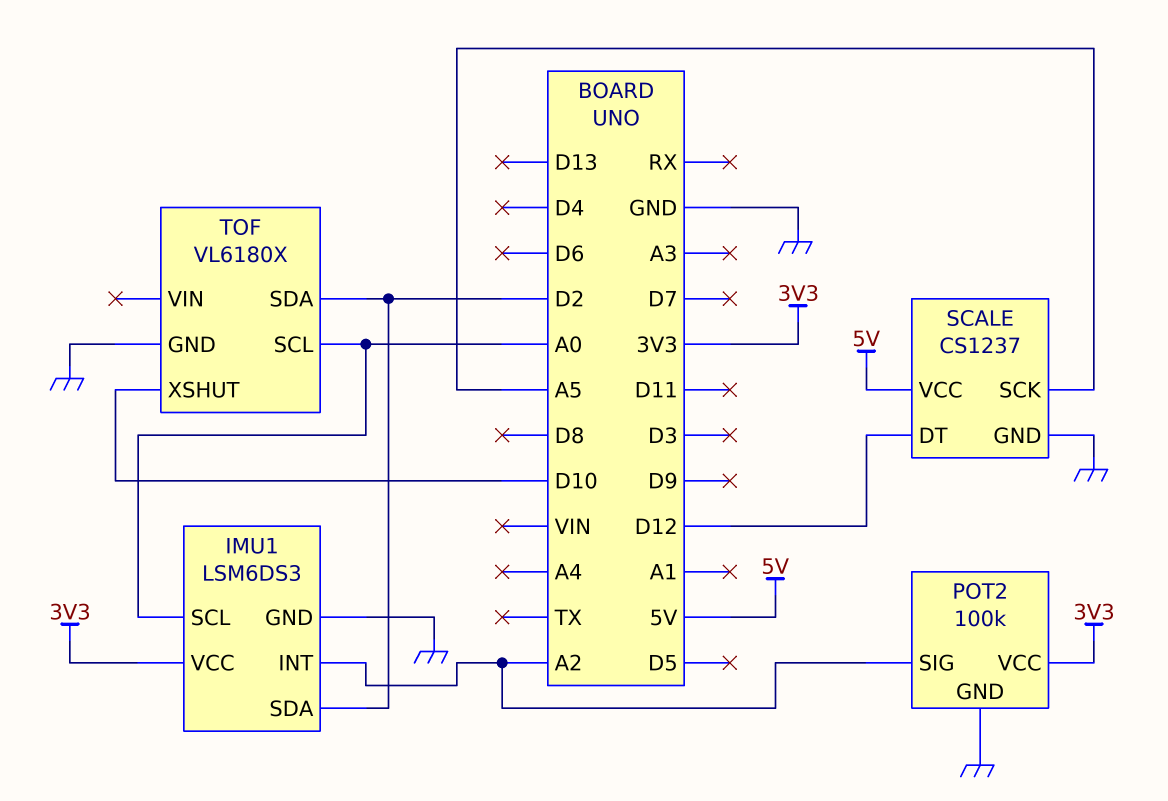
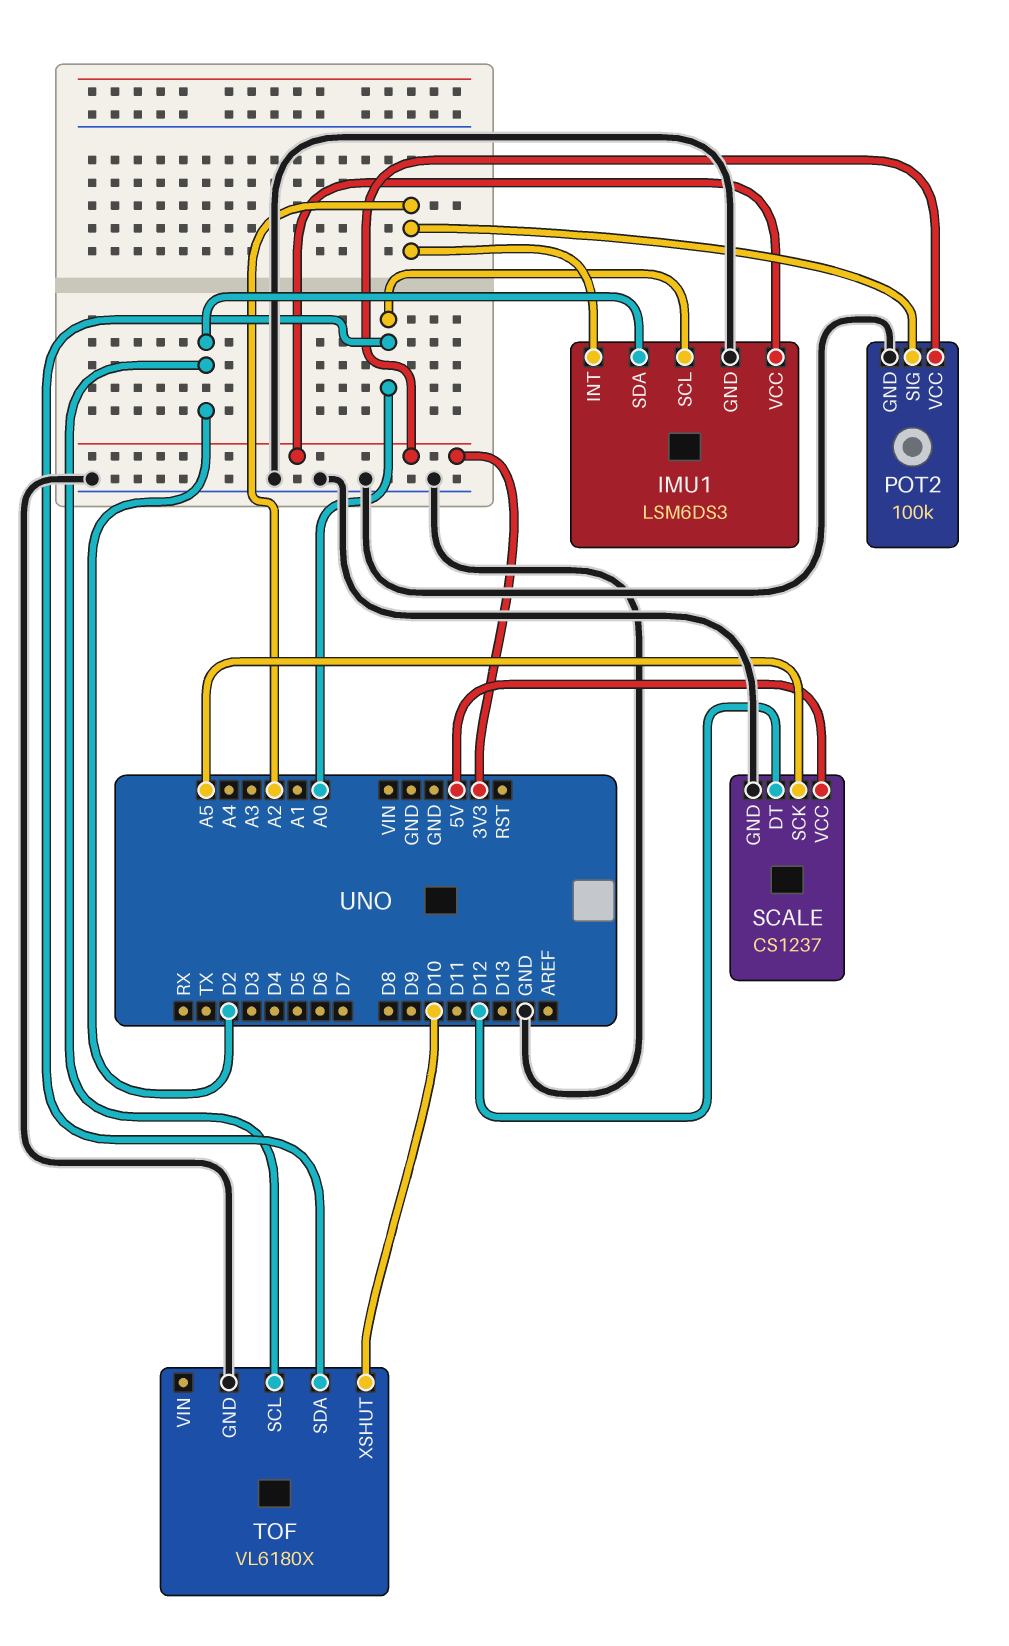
TOF pin SCL: A0 -> D2
TOF pin SDA: D2 -> A0

